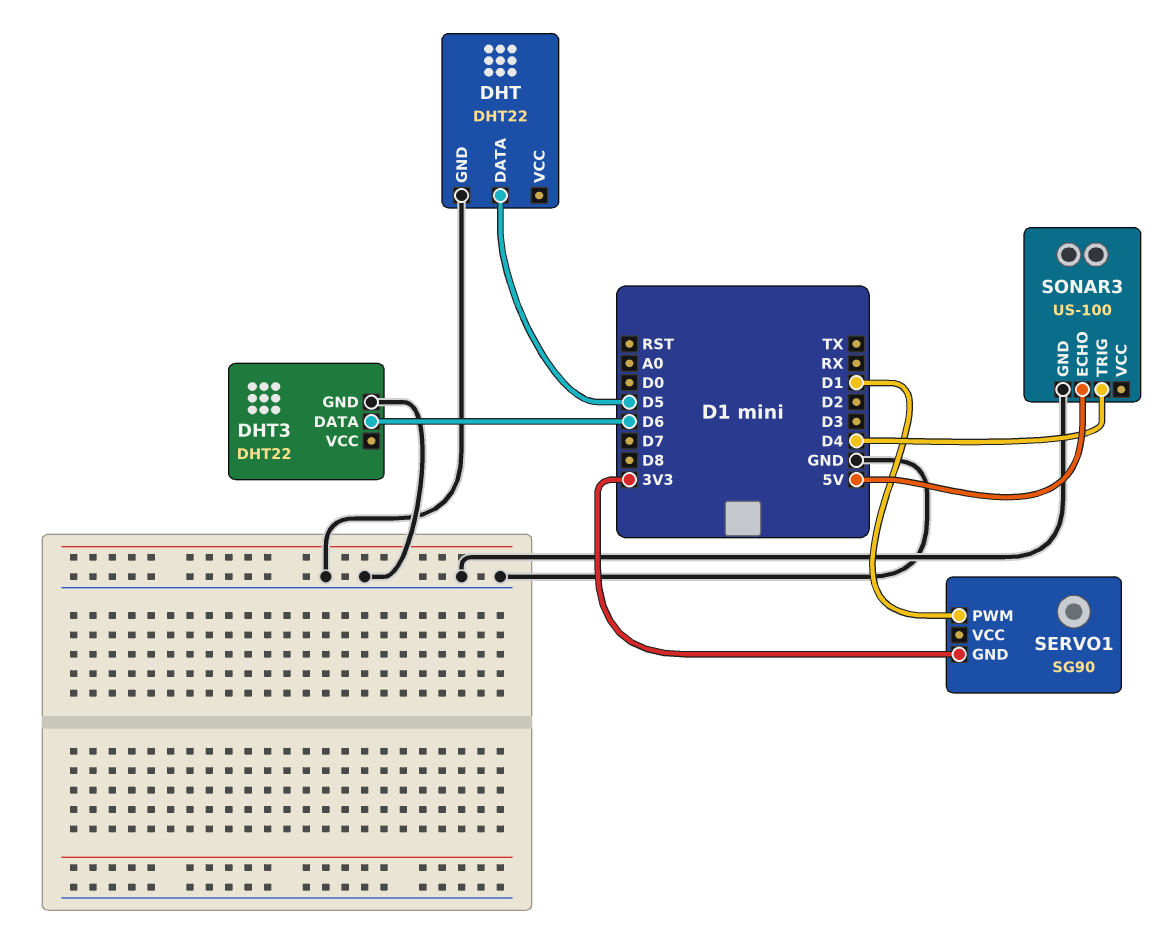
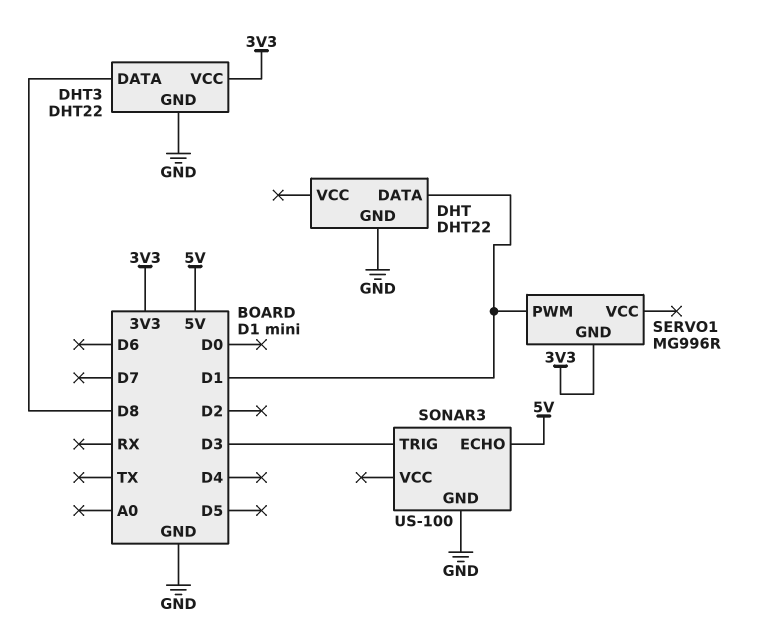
DHT pin DATA: D5 -> D1
DHT3 pin DATA: D6 -> D8
DHT3 pin VCC: none -> 3V3
SERVO1: SG90 -> MG996R
SONAR3 pin TRIG: D4 -> D3

